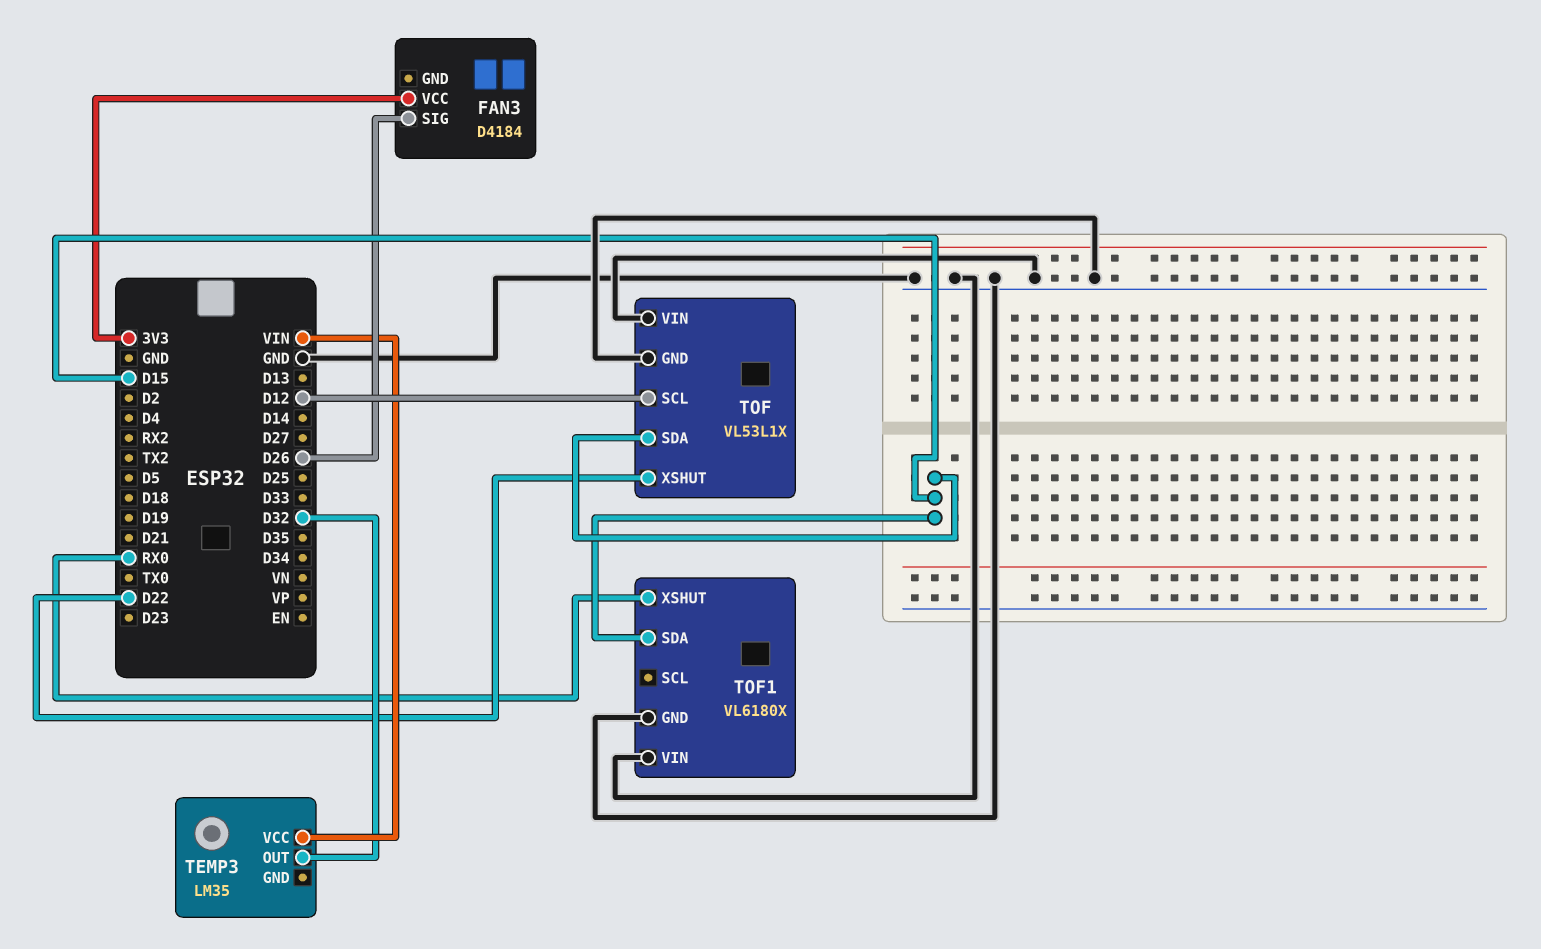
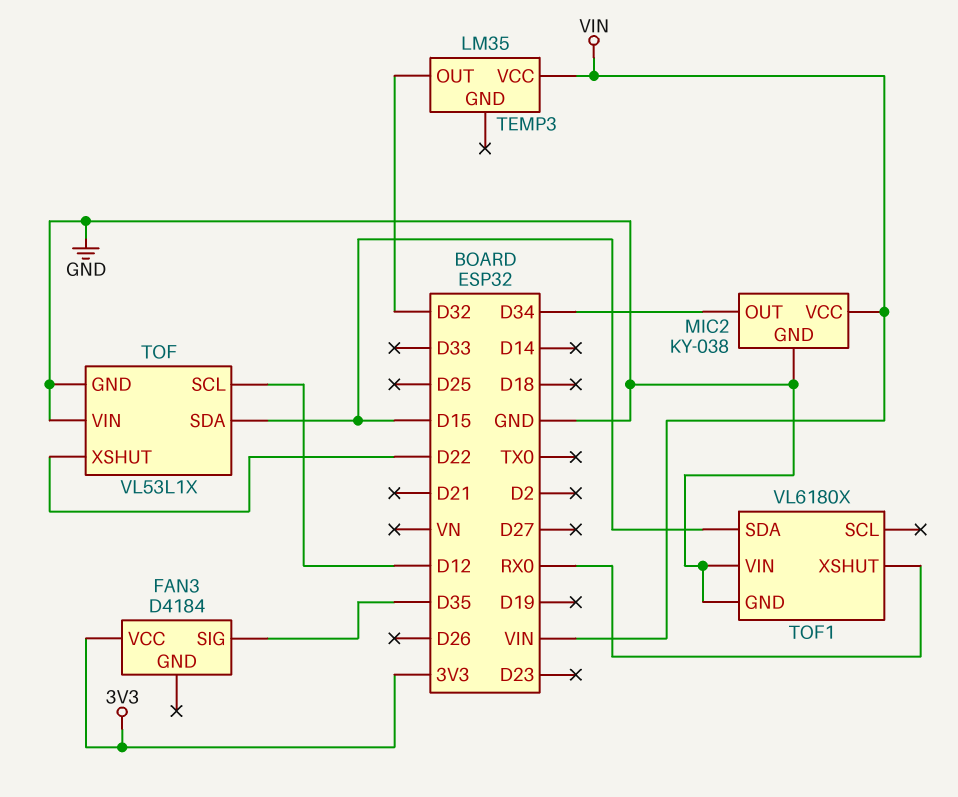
FAN3 pin SIG: D26 -> D35
MIC2: none -> KY-038
MIC2 pin GND: none -> GND
MIC2 pin OUT: none -> D34
MIC2 pin VCC: none -> VIN

